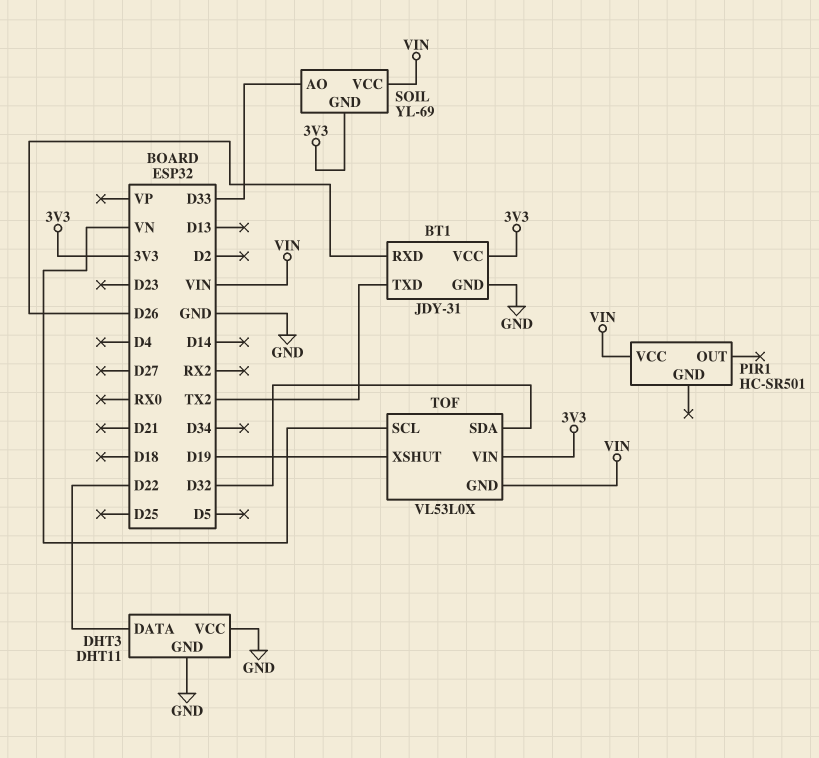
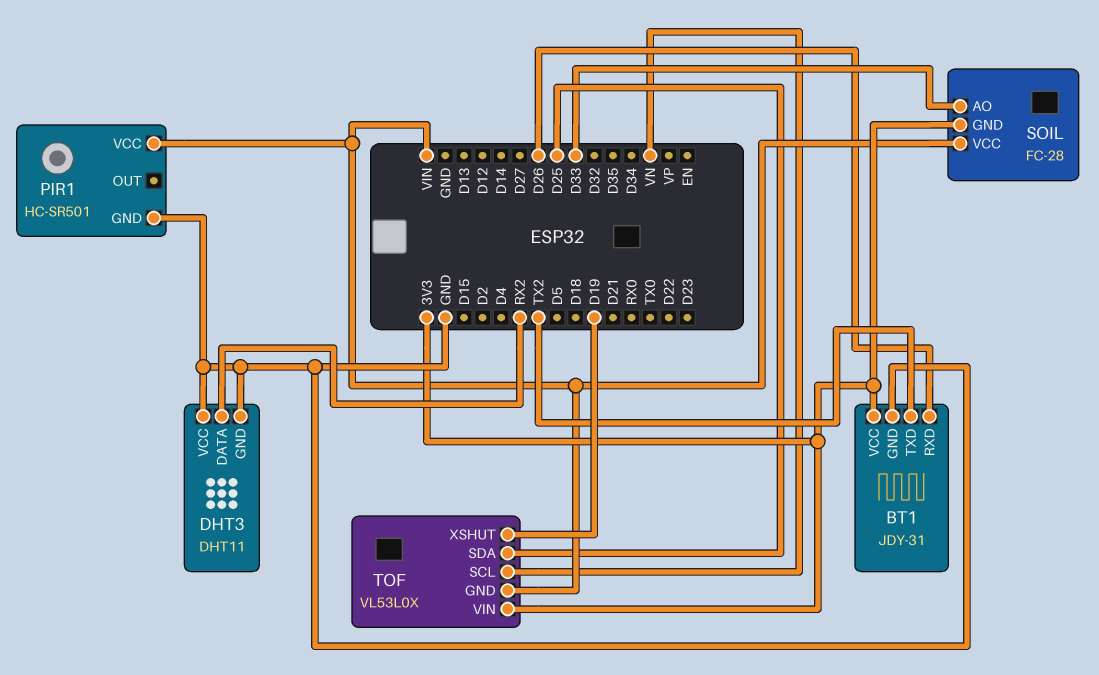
DHT3 pin DATA: D22 -> RX2
PIR1 pin GND: none -> GND
SOIL: YL-69 -> FC-28
TOF pin SDA: D32 -> D25

